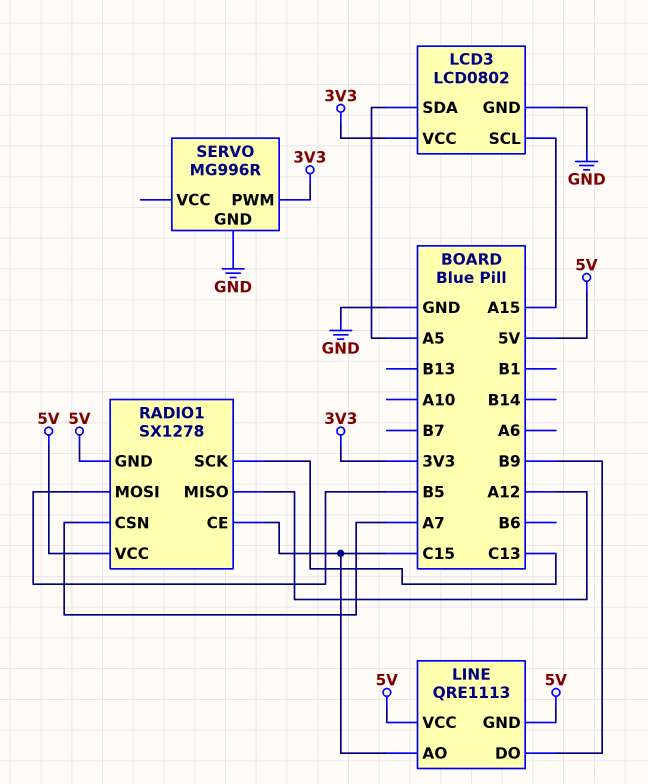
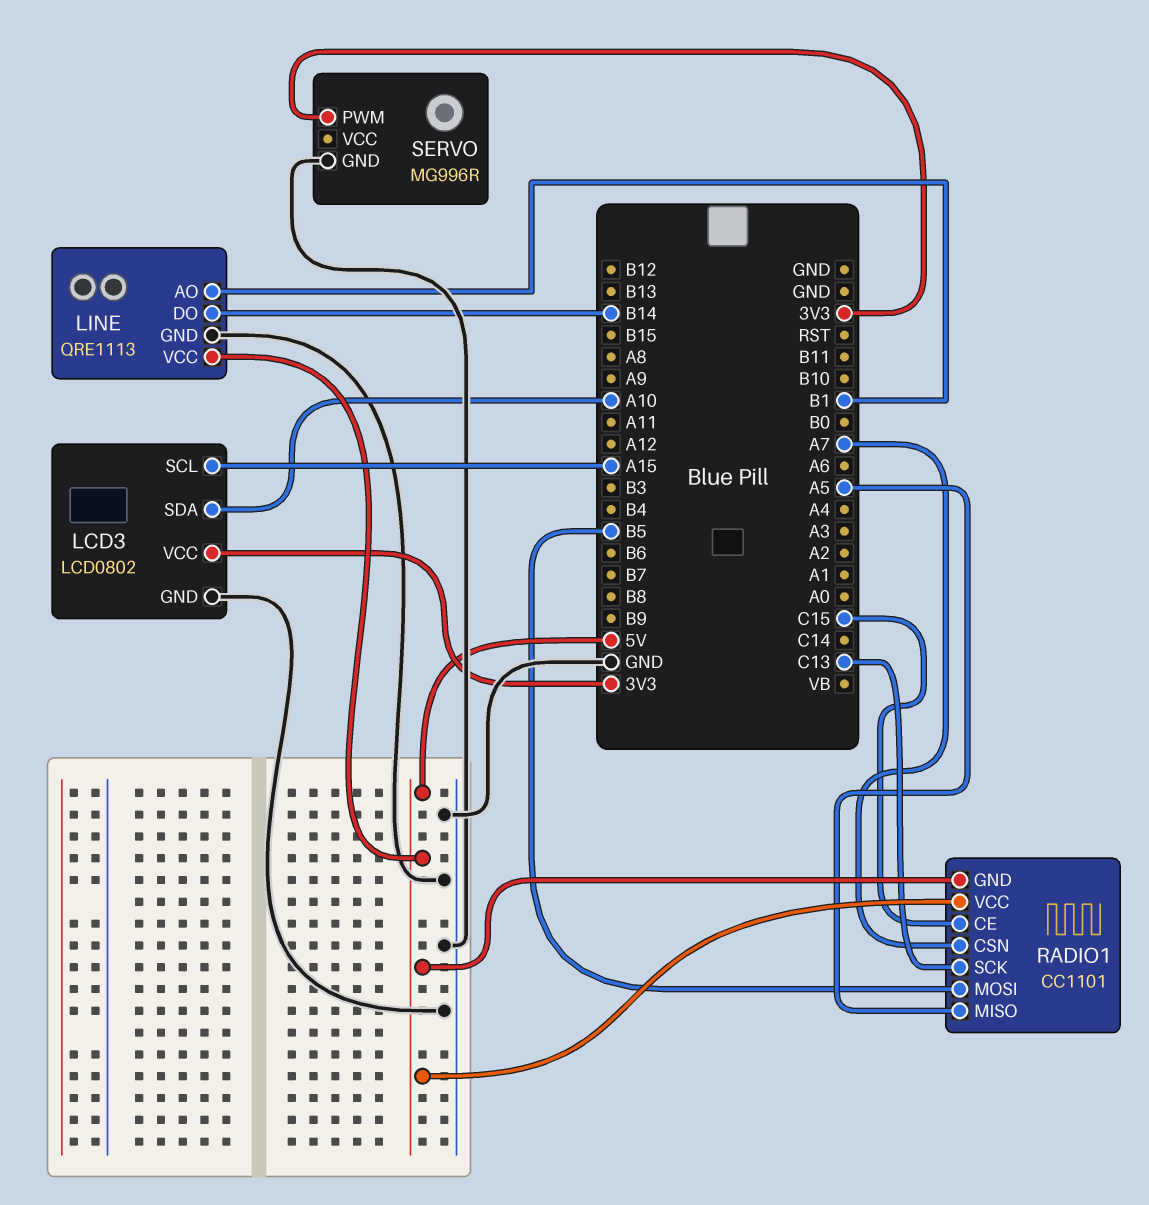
LCD3 pin SDA: A5 -> A10
LINE pin AO: C15 -> B1
LINE pin DO: B9 -> B14
LINE pin GND: 5V -> GND
RADIO1: SX1278 -> CC1101
RADIO1 pin MISO: A12 -> A5

